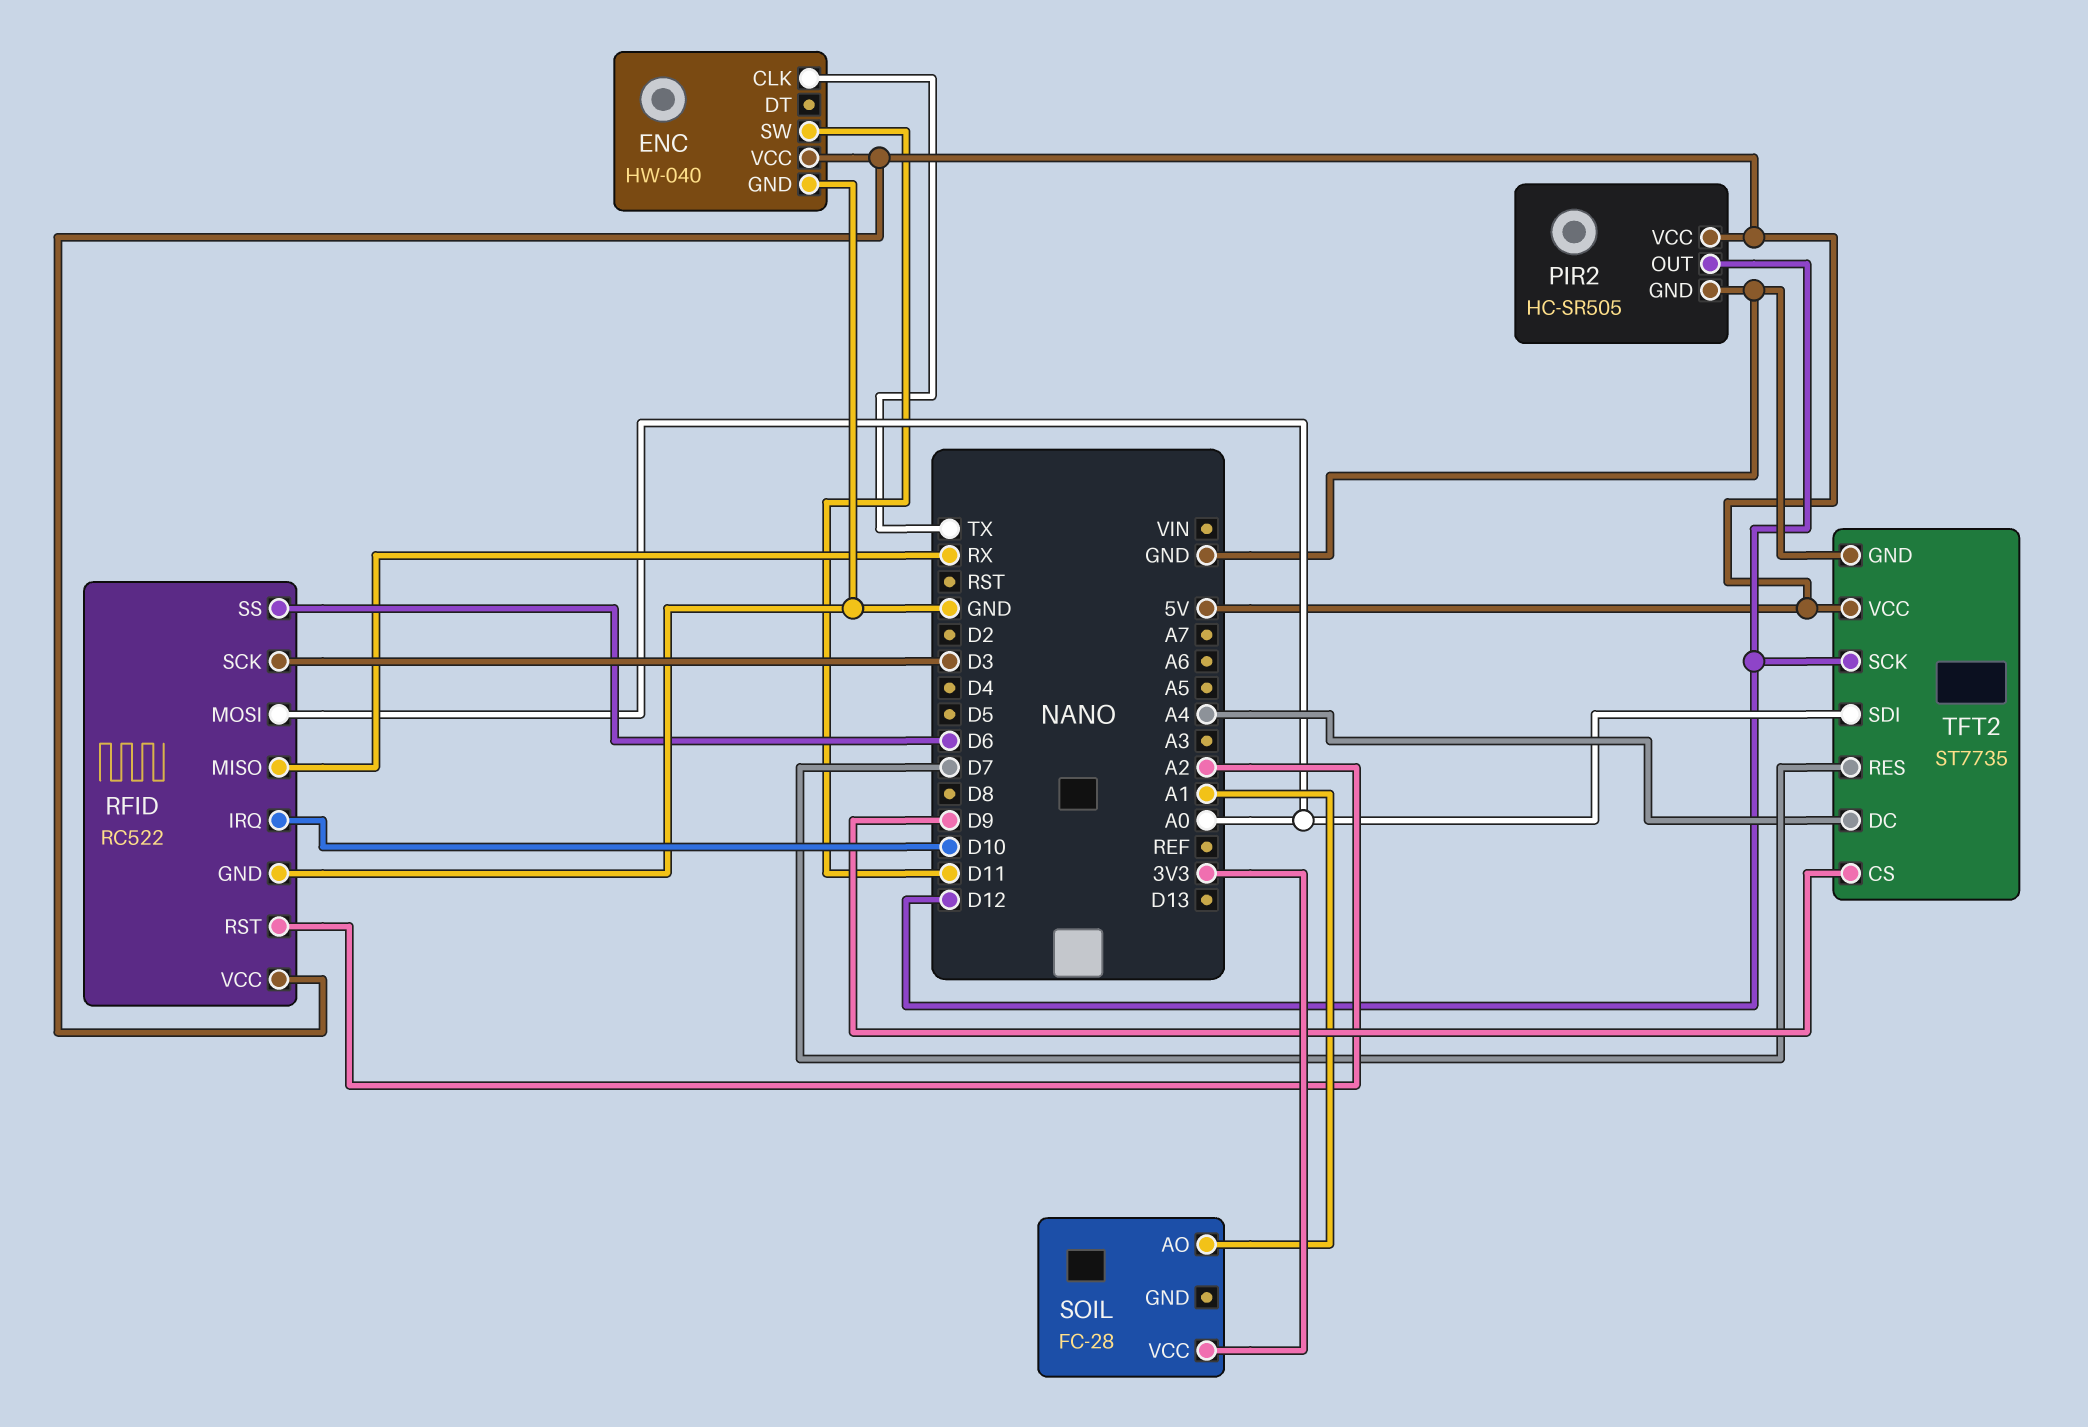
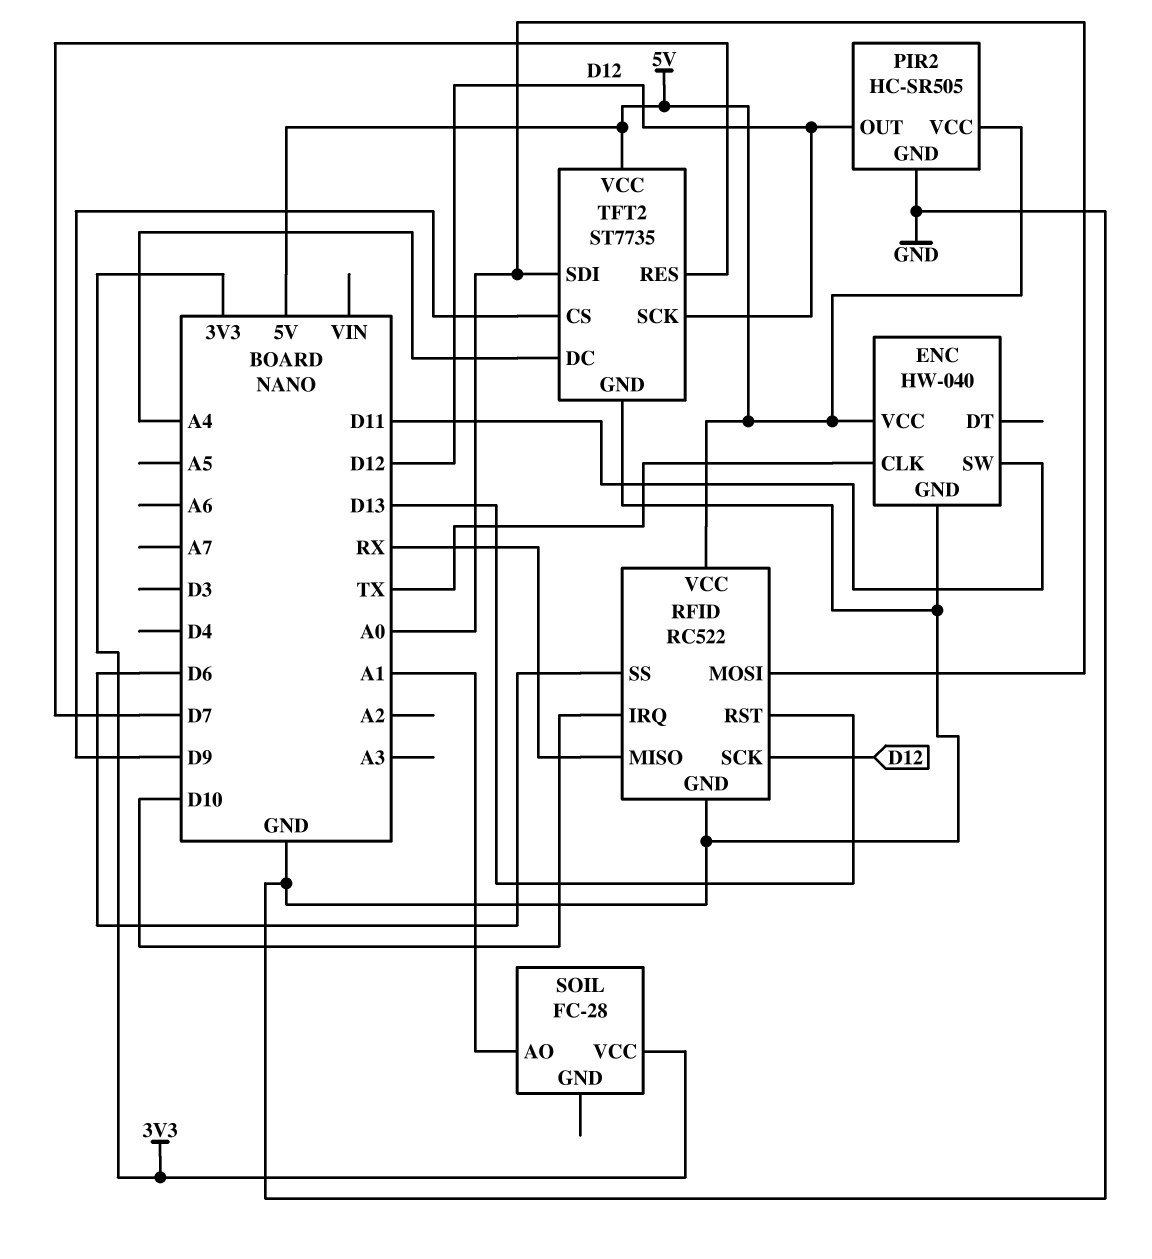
RFID pin RST: A2 -> D13
RFID pin SCK: D3 -> D12

